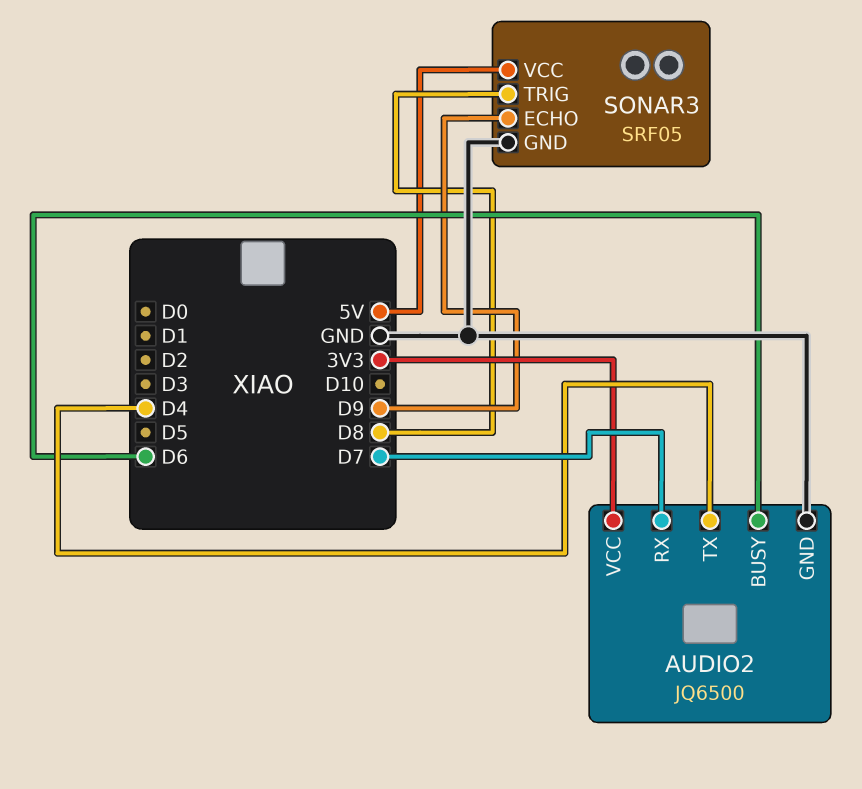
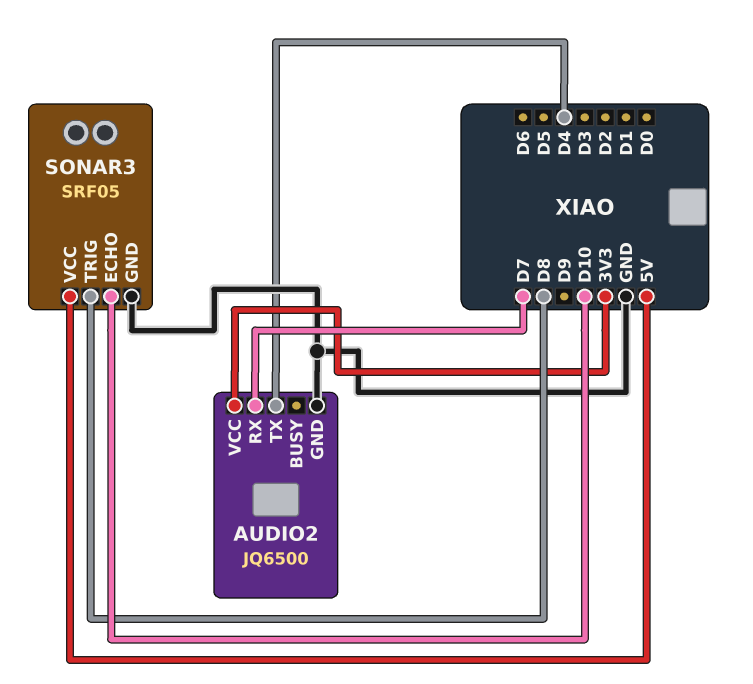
AUDIO2 pin BUSY: D6 -> none
SONAR3 pin ECHO: D9 -> D10

